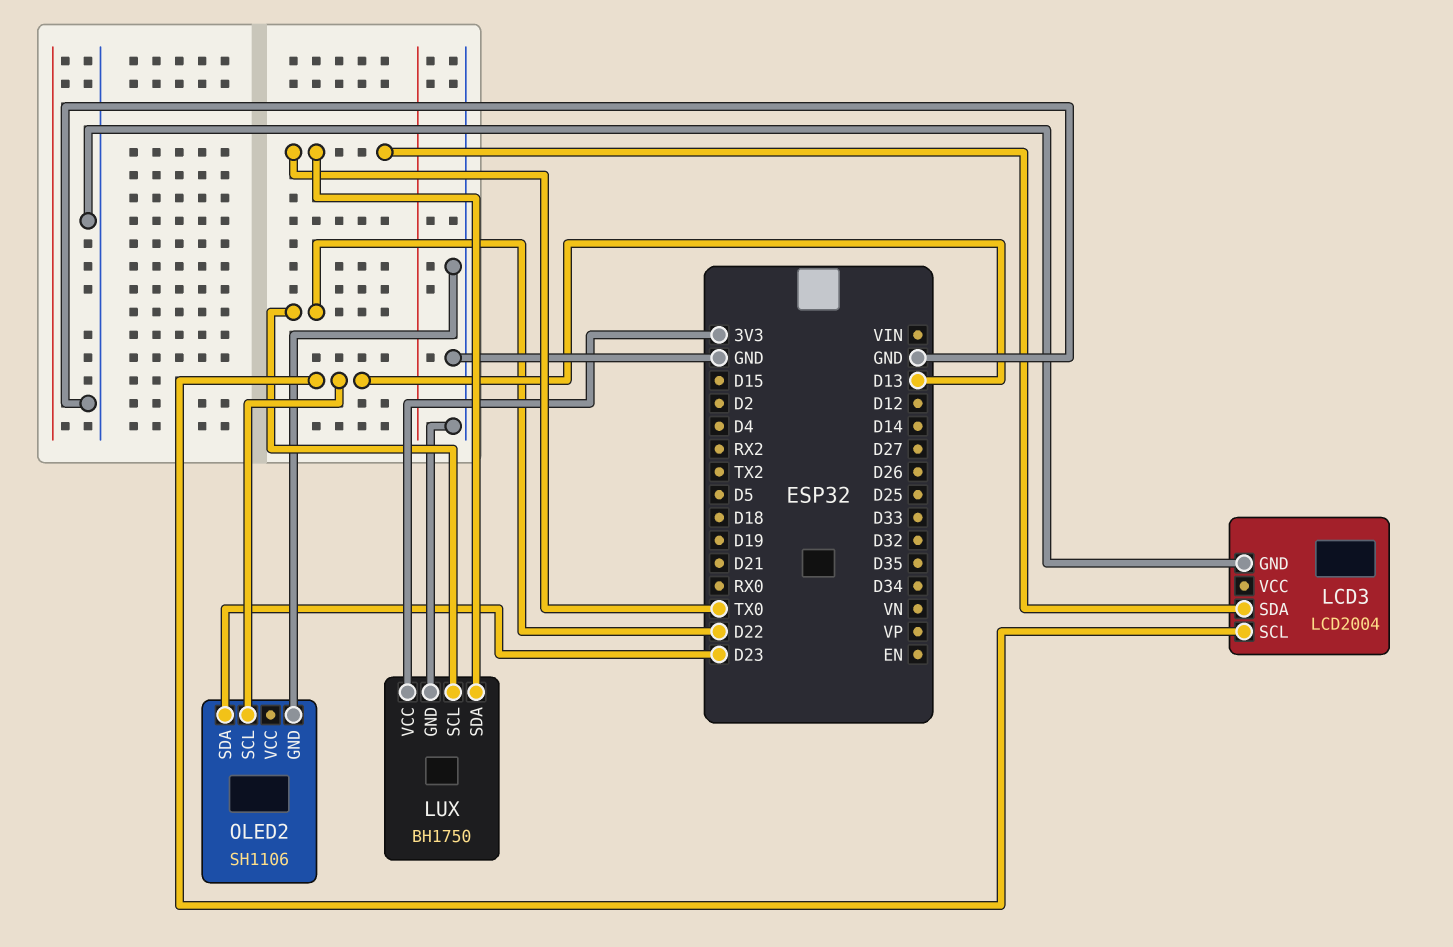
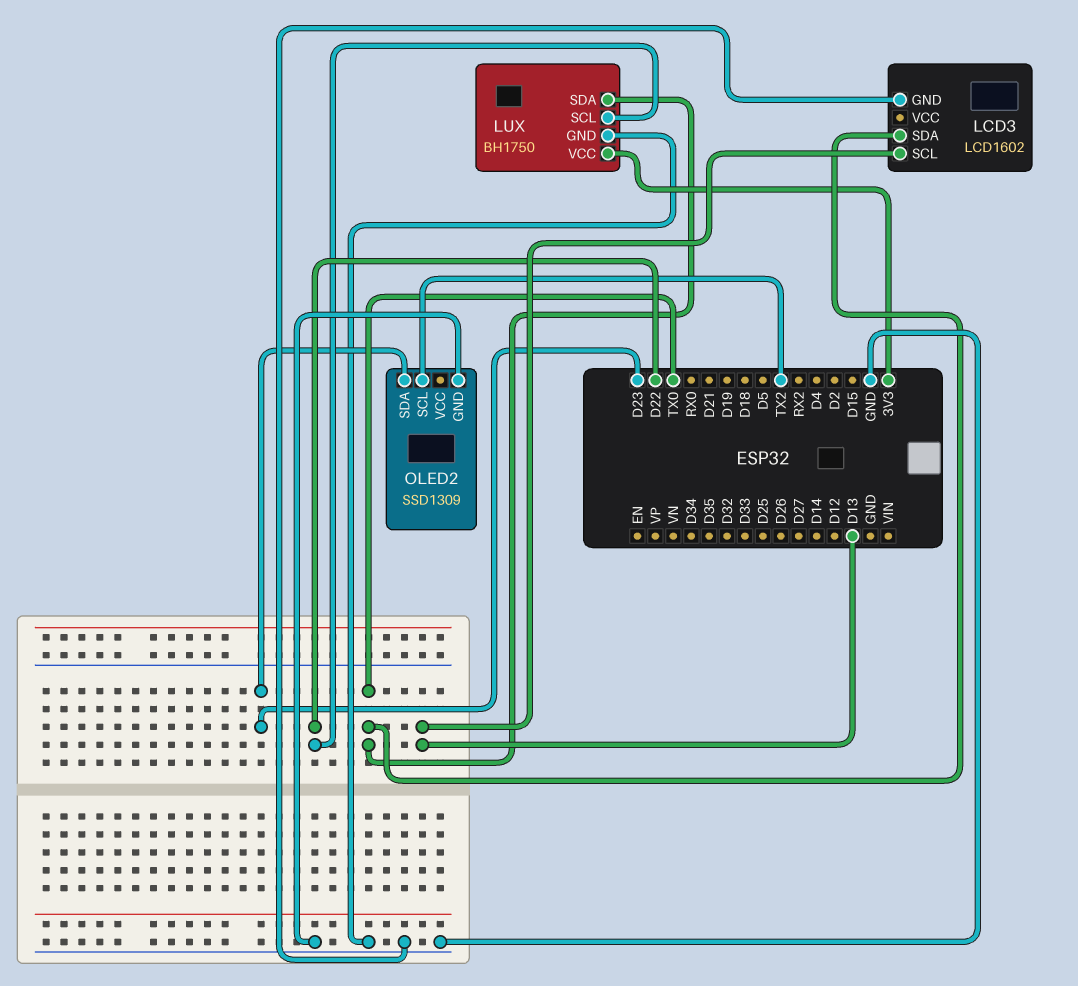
LCD3: LCD2004 -> LCD1602
OLED2: SH1106 -> SSD1309
OLED2 pin SCL: D13 -> TX2

